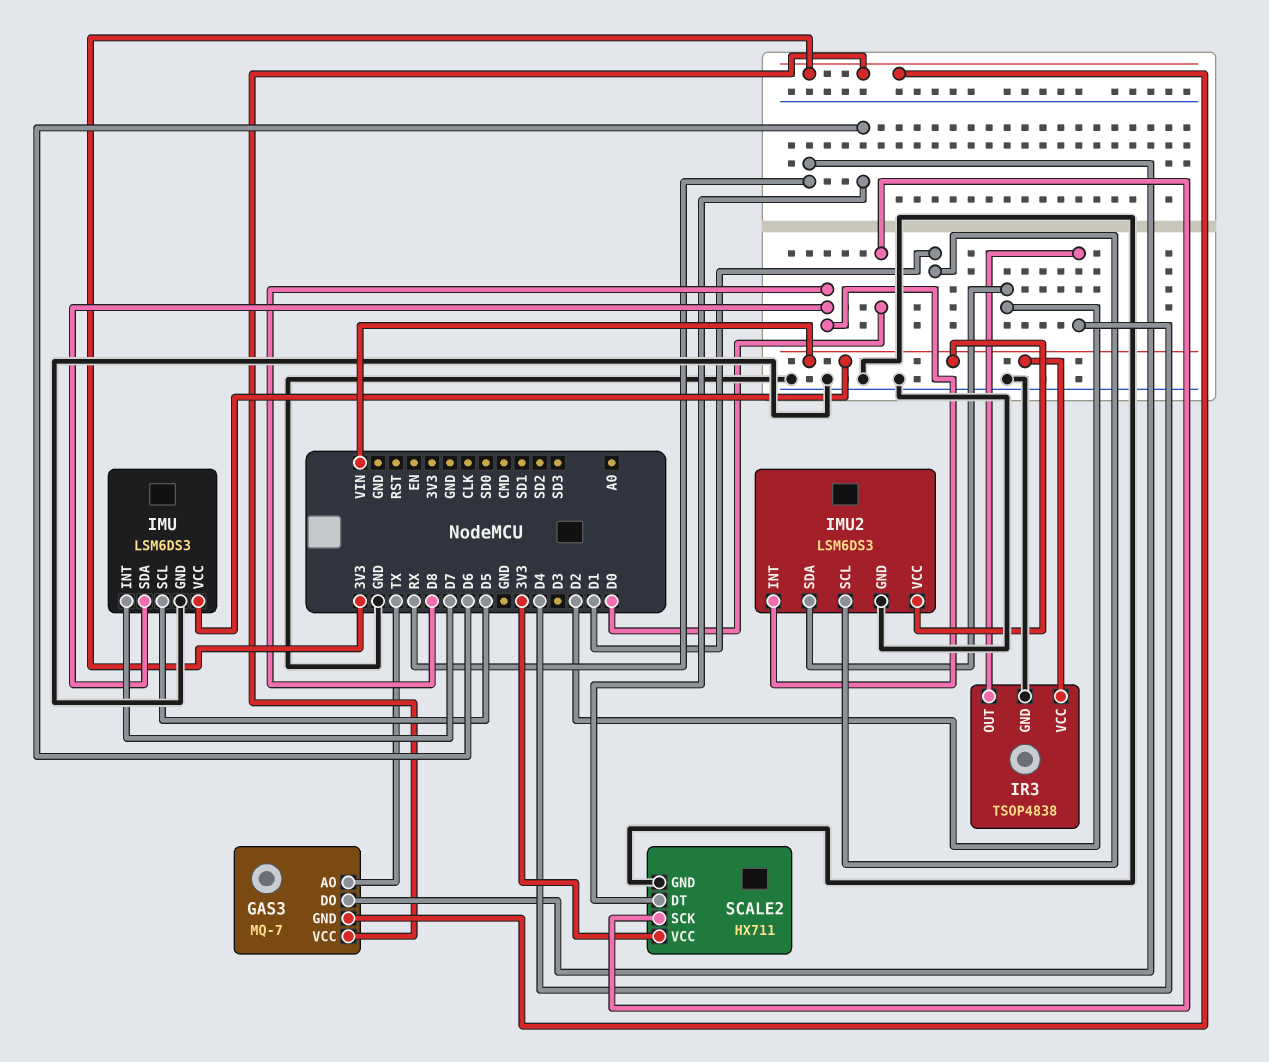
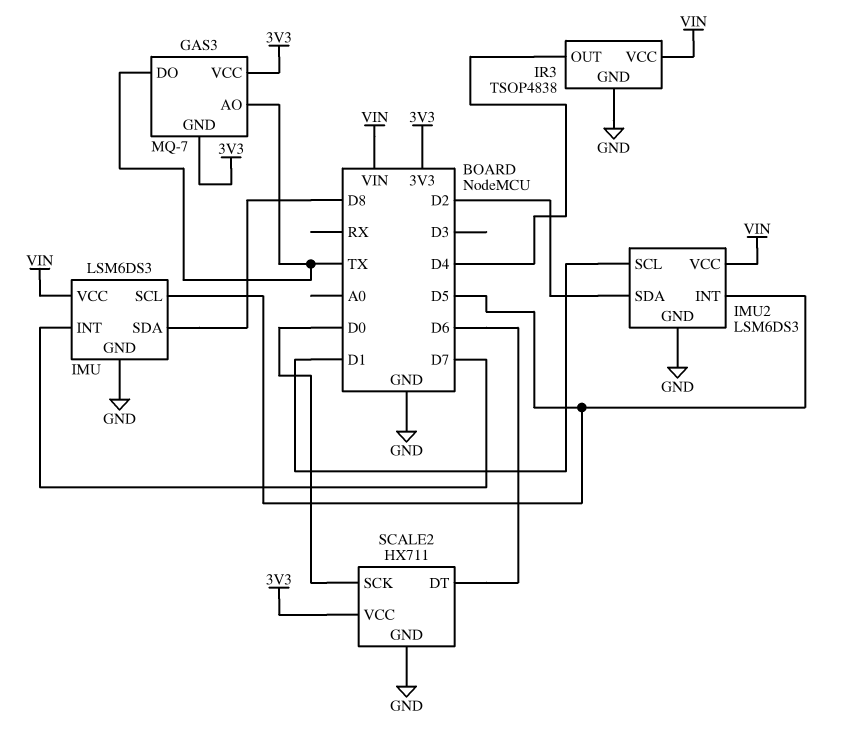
GAS3 pin DO: RX -> TX
IMU2 pin INT: D8 -> D5

